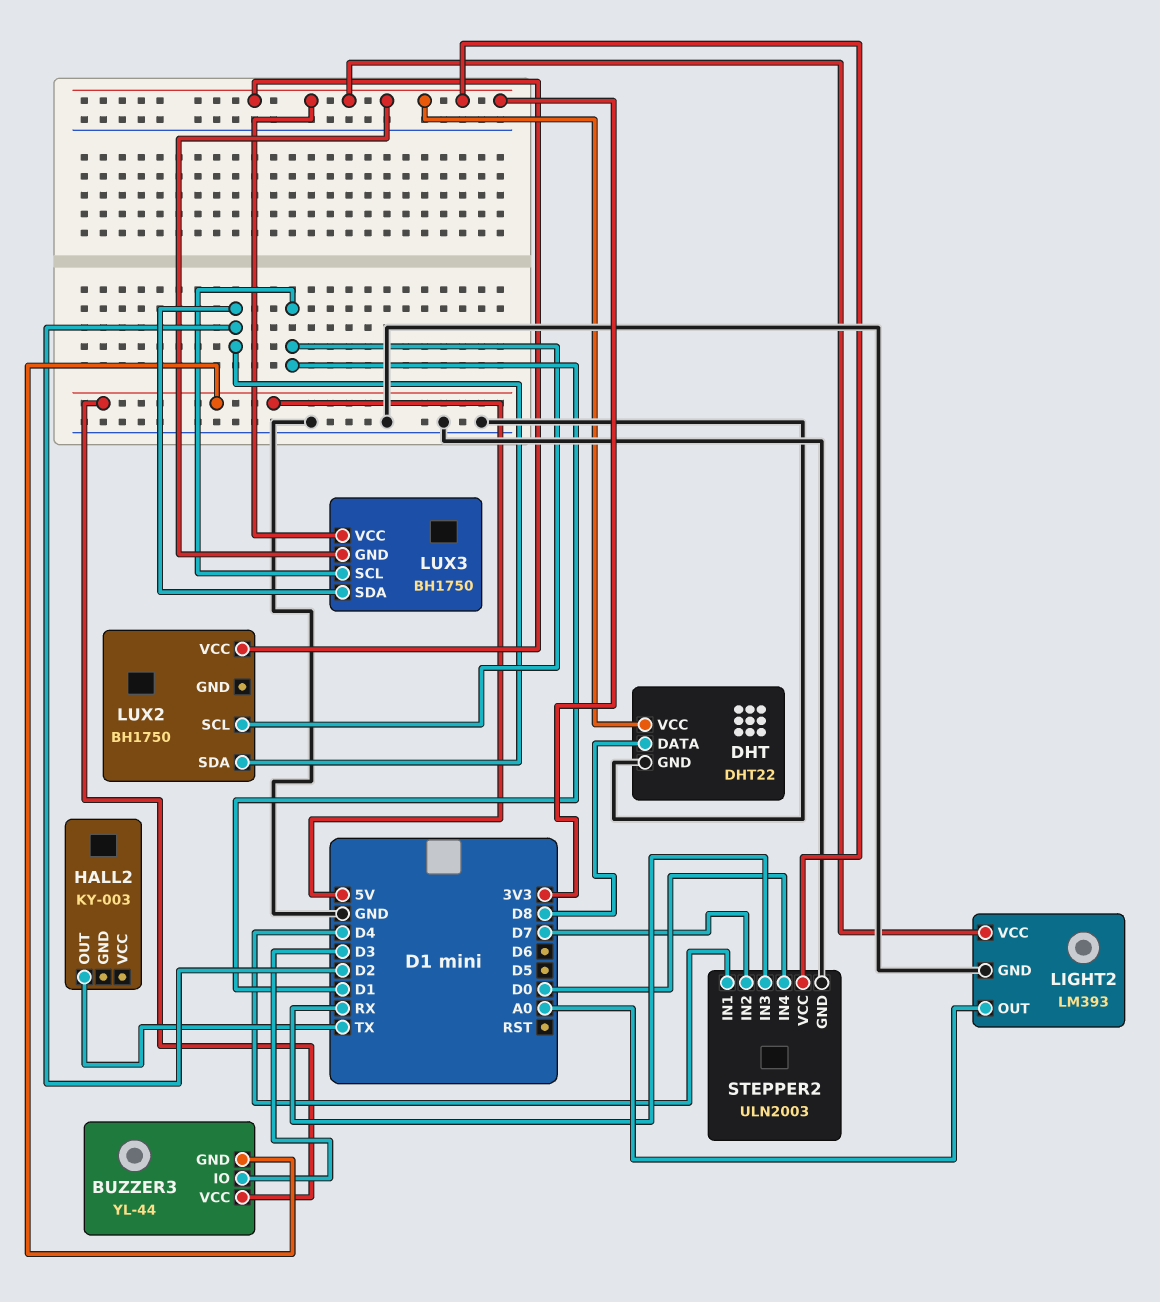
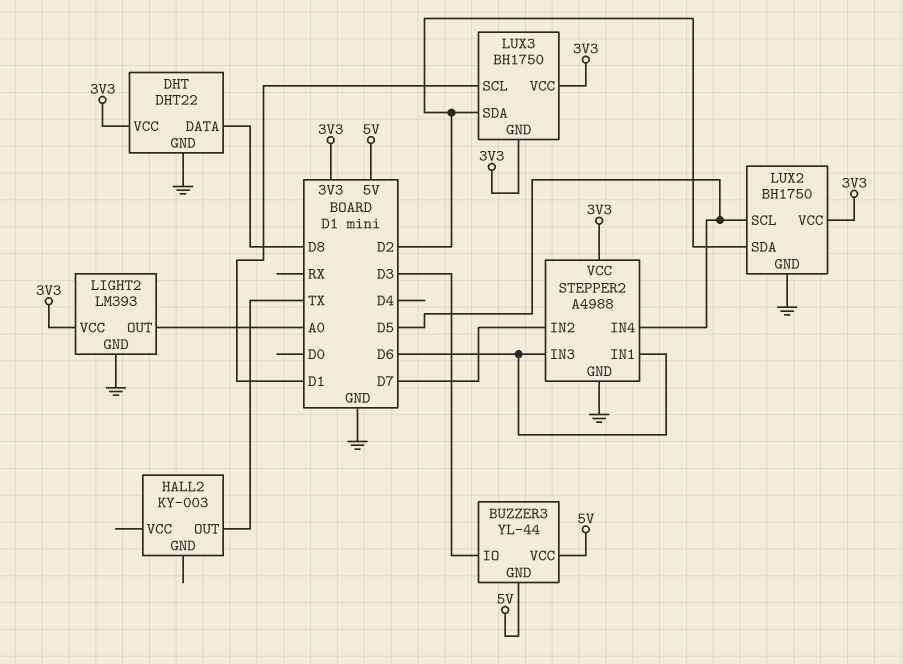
LUX2 pin GND: none -> GND
LUX2 pin SCL: D1 -> D5
STEPPER2: ULN2003 -> A4988
STEPPER2 pin IN1: D4 -> D6
STEPPER2 pin IN3: RX -> D6
STEPPER2 pin IN4: D0 -> D5

